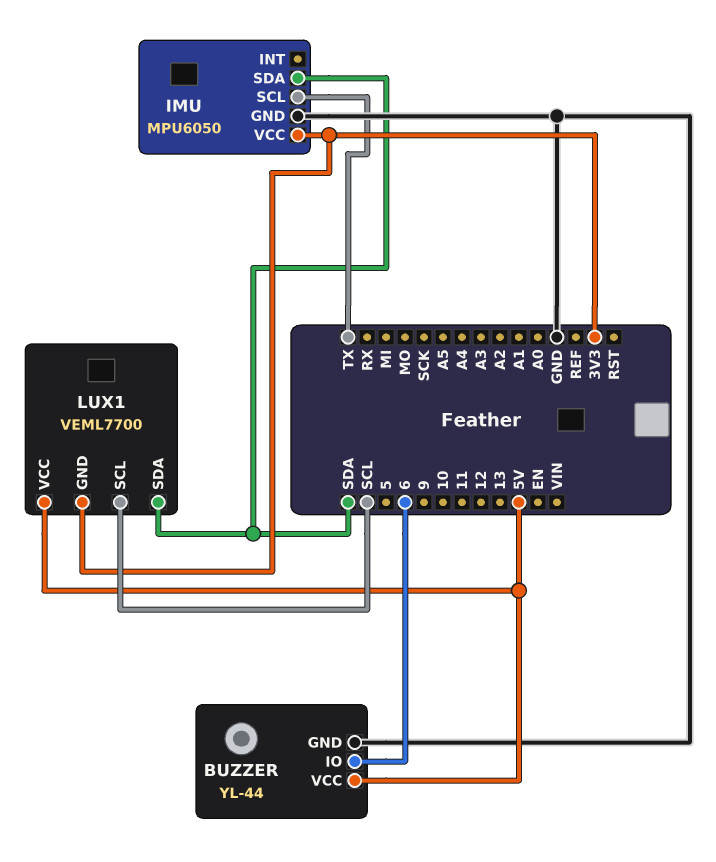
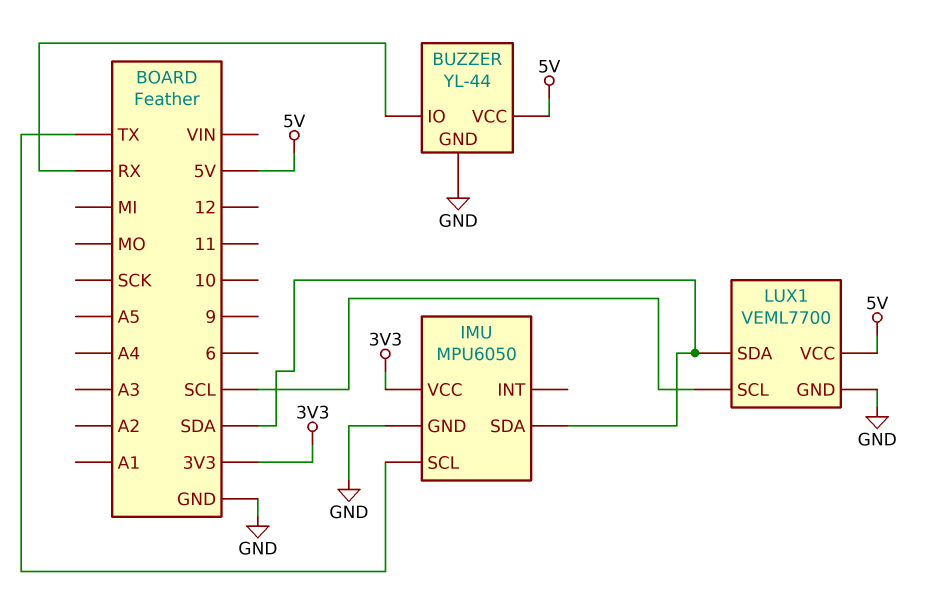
BUZZER pin IO: 6 -> RX
LUX1 pin GND: 3V3 -> GND

